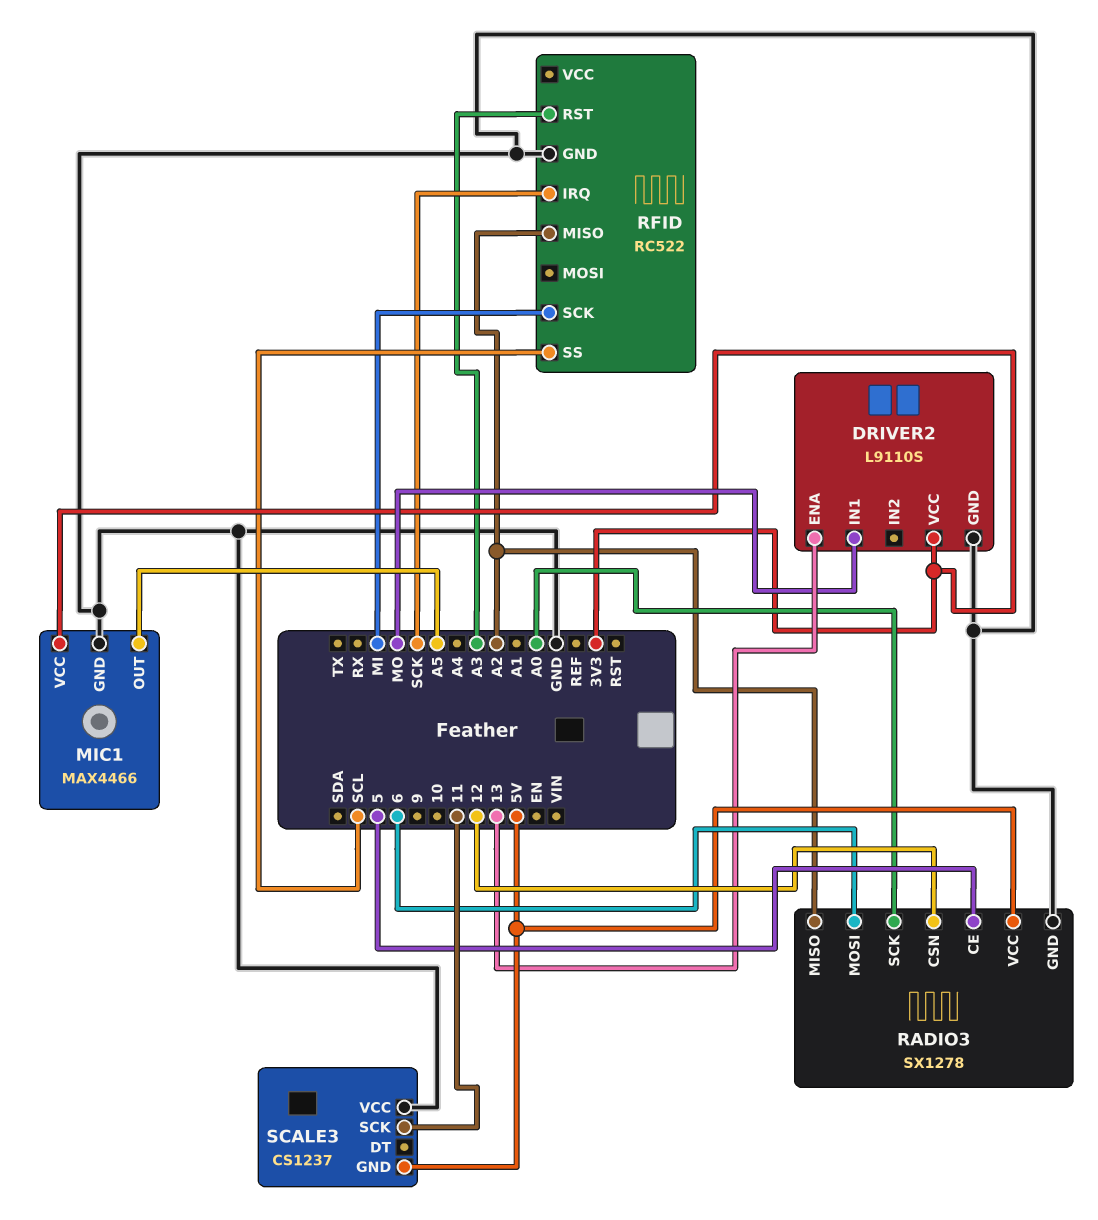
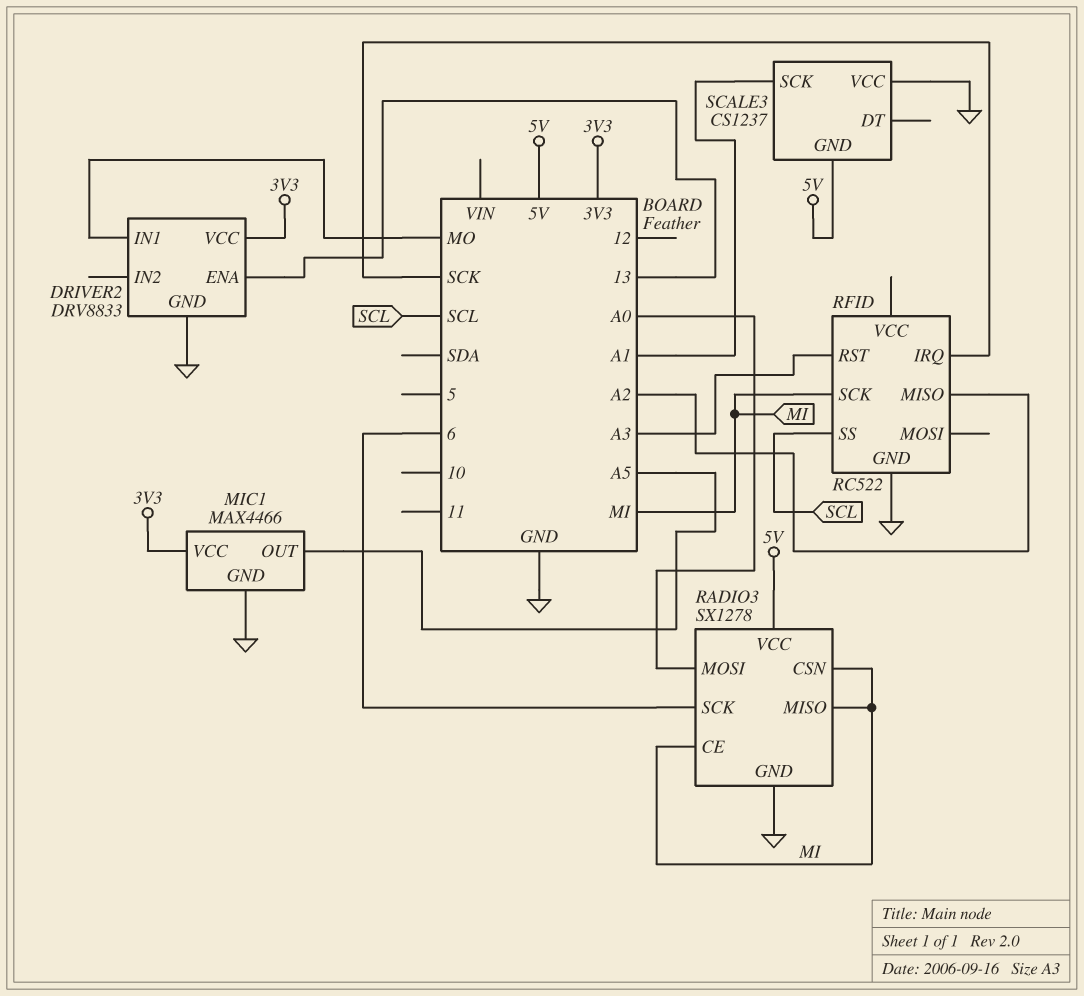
DRIVER2: L9110S -> DRV8833
RADIO3 pin CE: 5 -> MI
RADIO3 pin CSN: 12 -> MI
RADIO3 pin MISO: A2 -> MI
RADIO3 pin MOSI: 6 -> A0
RADIO3 pin SCK: A0 -> 6
SCALE3 pin SCK: 11 -> A1

